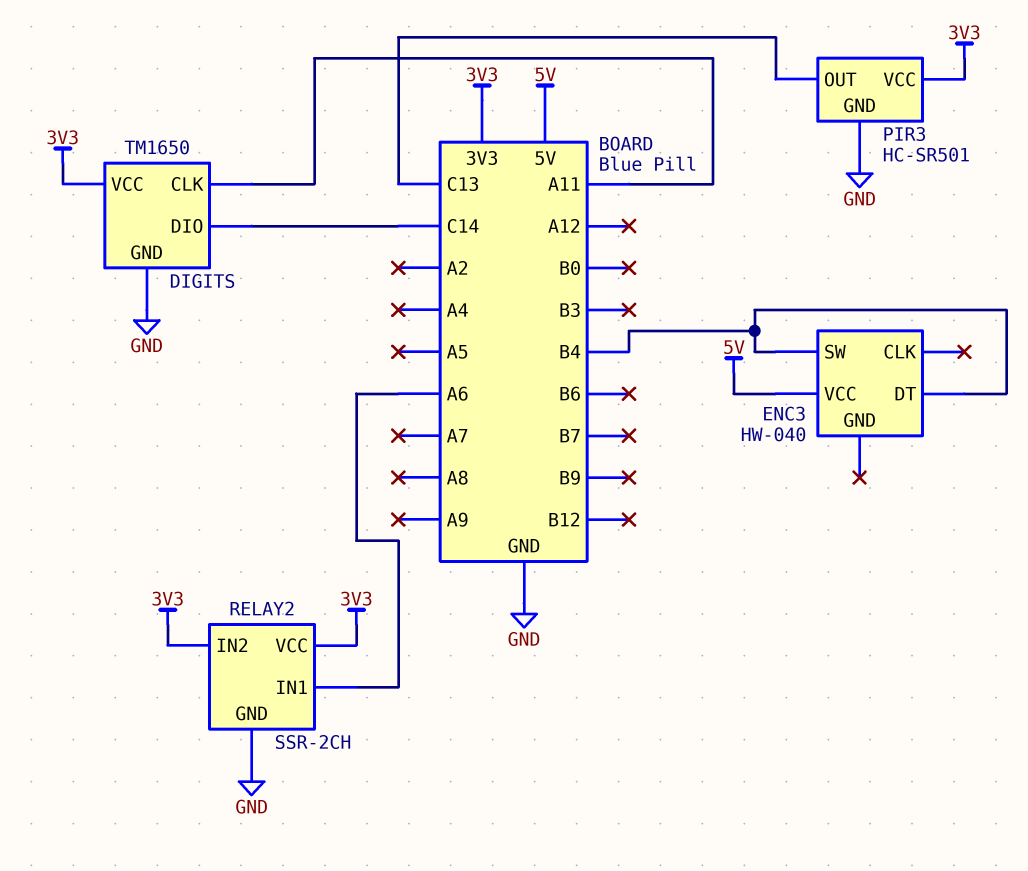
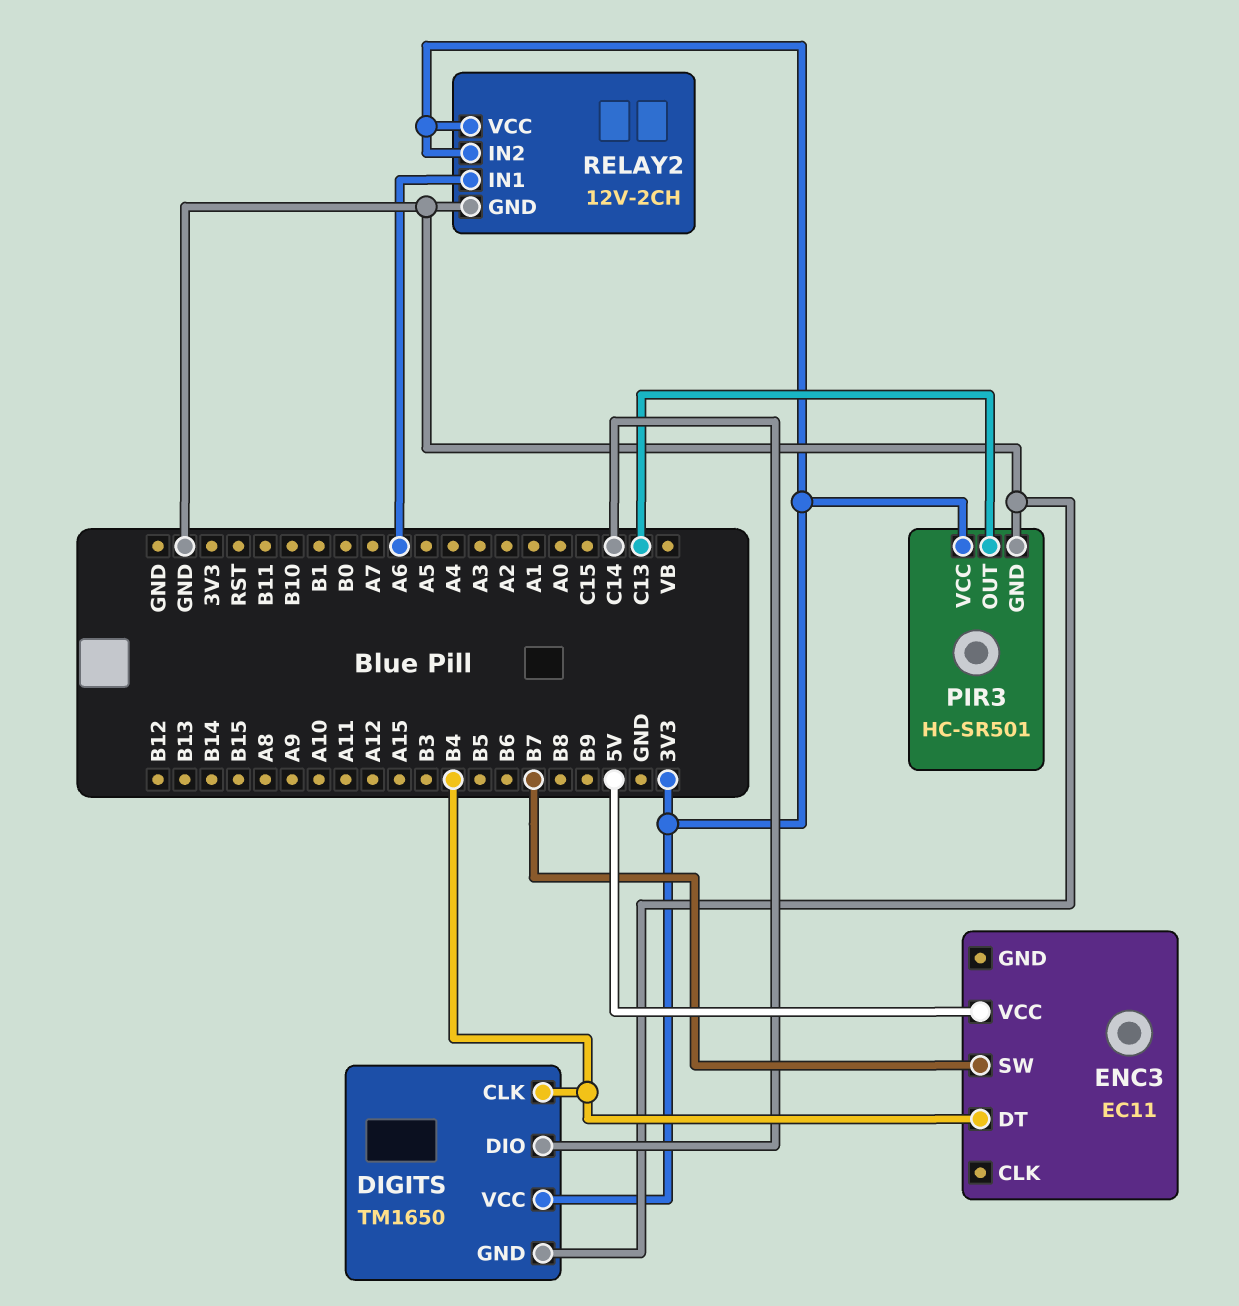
DIGITS pin CLK: A11 -> B4
ENC3: HW-040 -> EC11
ENC3 pin SW: B4 -> B7
RELAY2: SSR-2CH -> 12V-2CH

